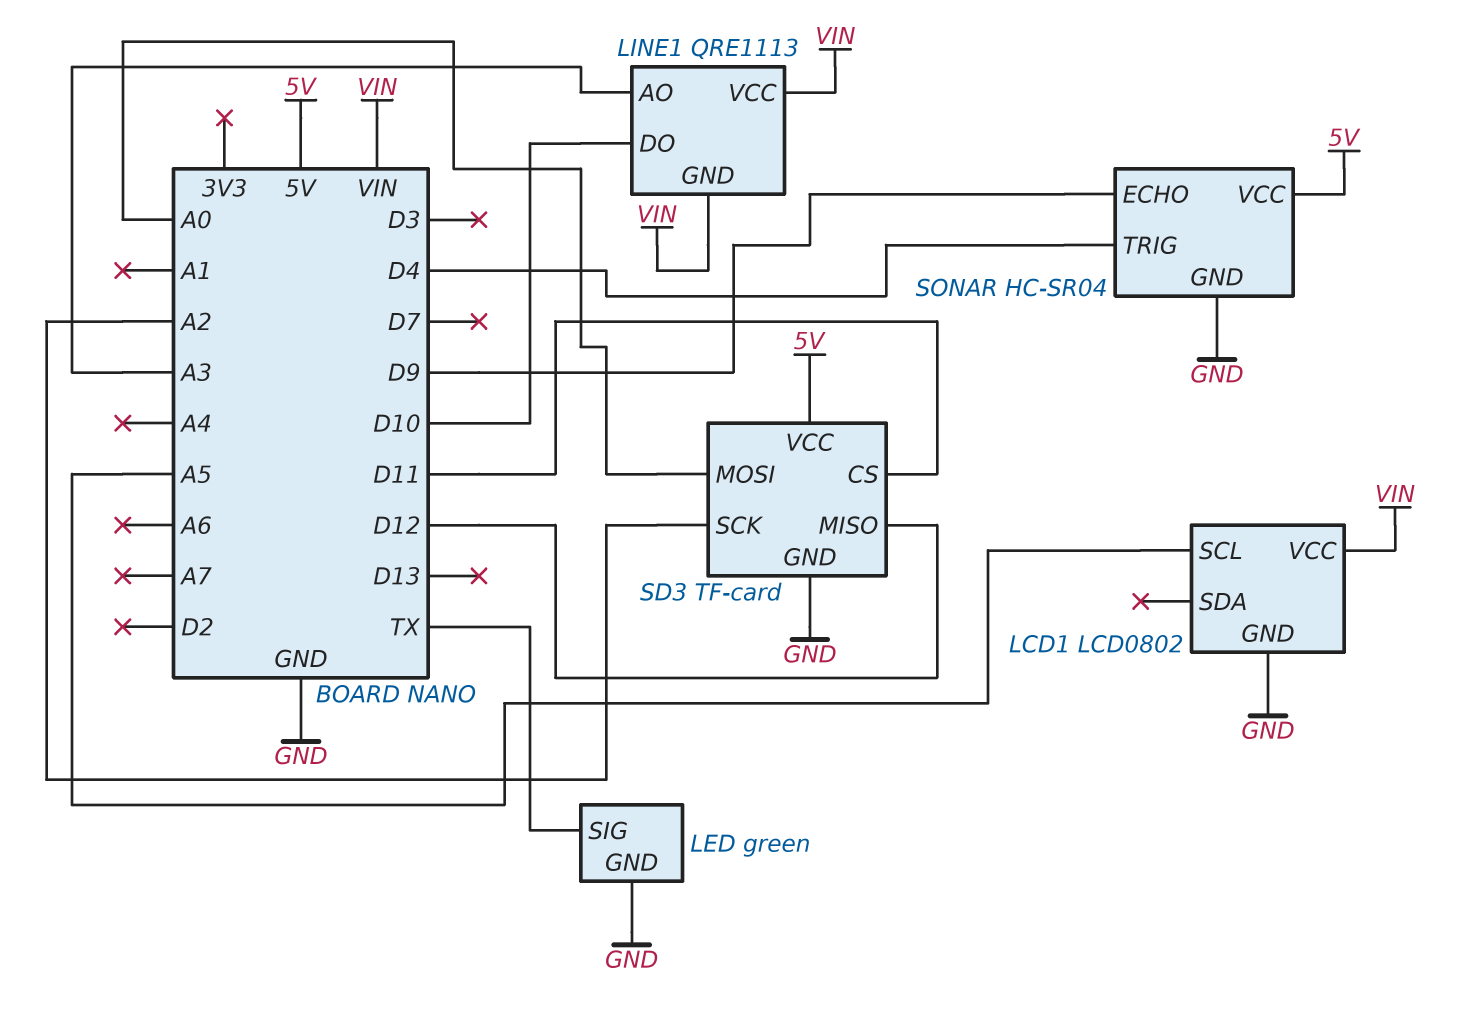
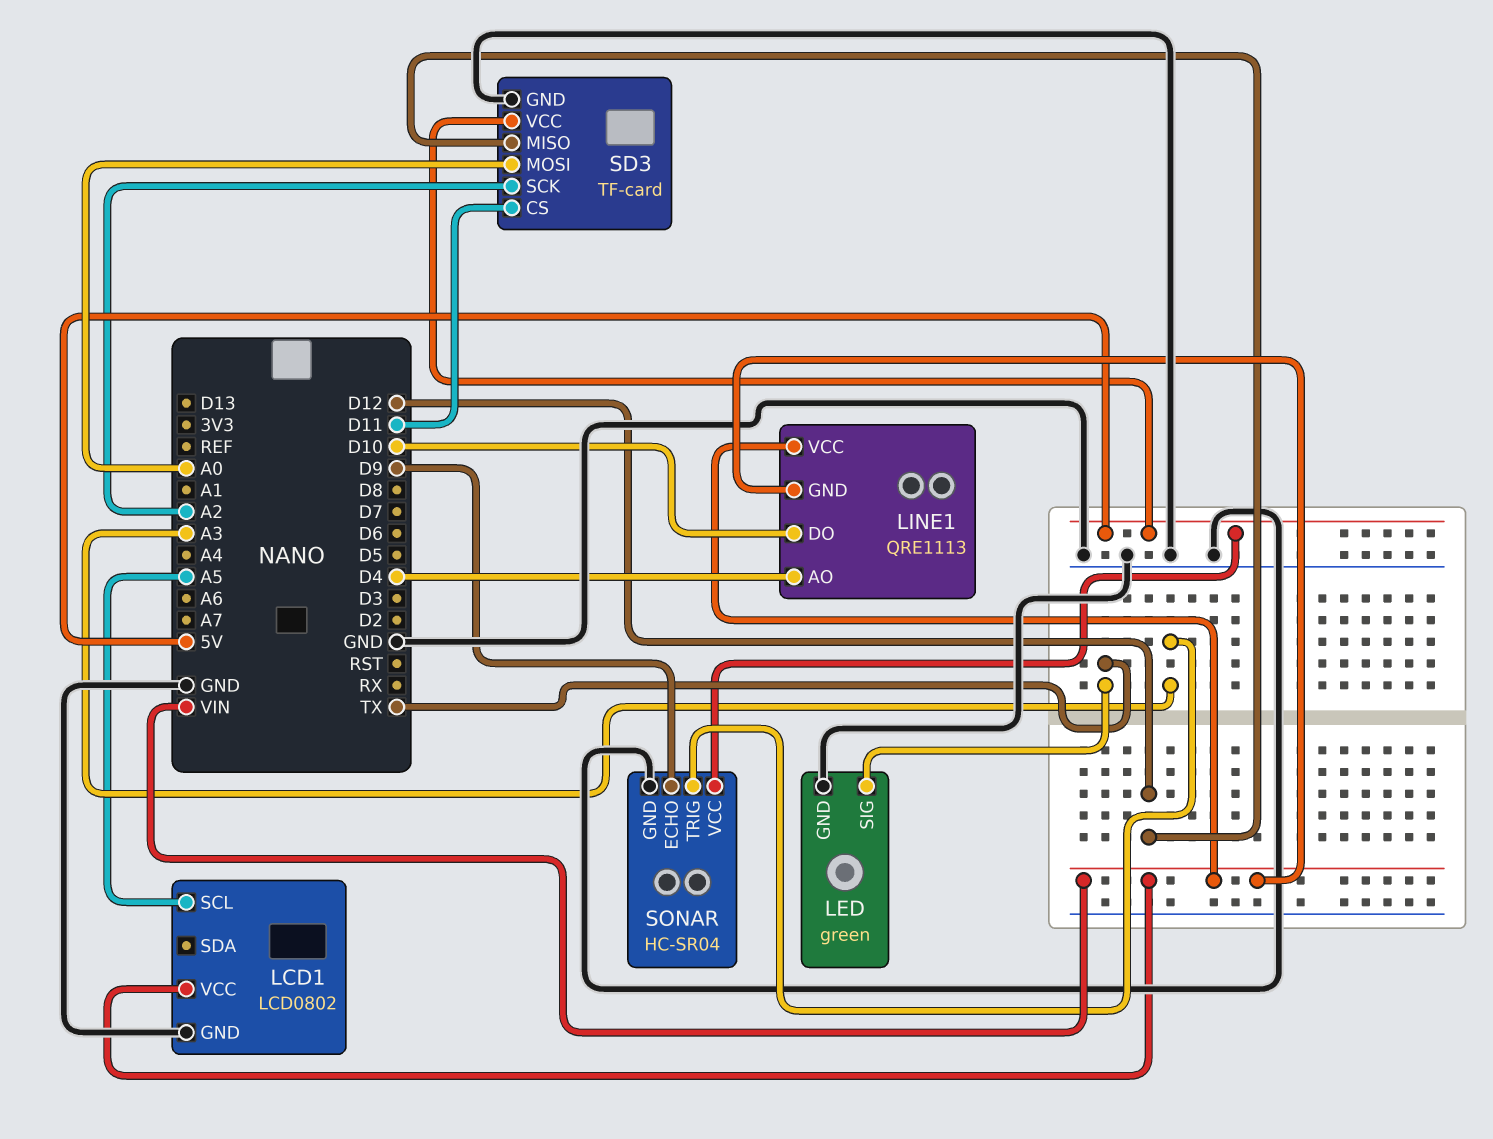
LINE1 pin AO: A3 -> D4
SONAR pin TRIG: D4 -> A3

